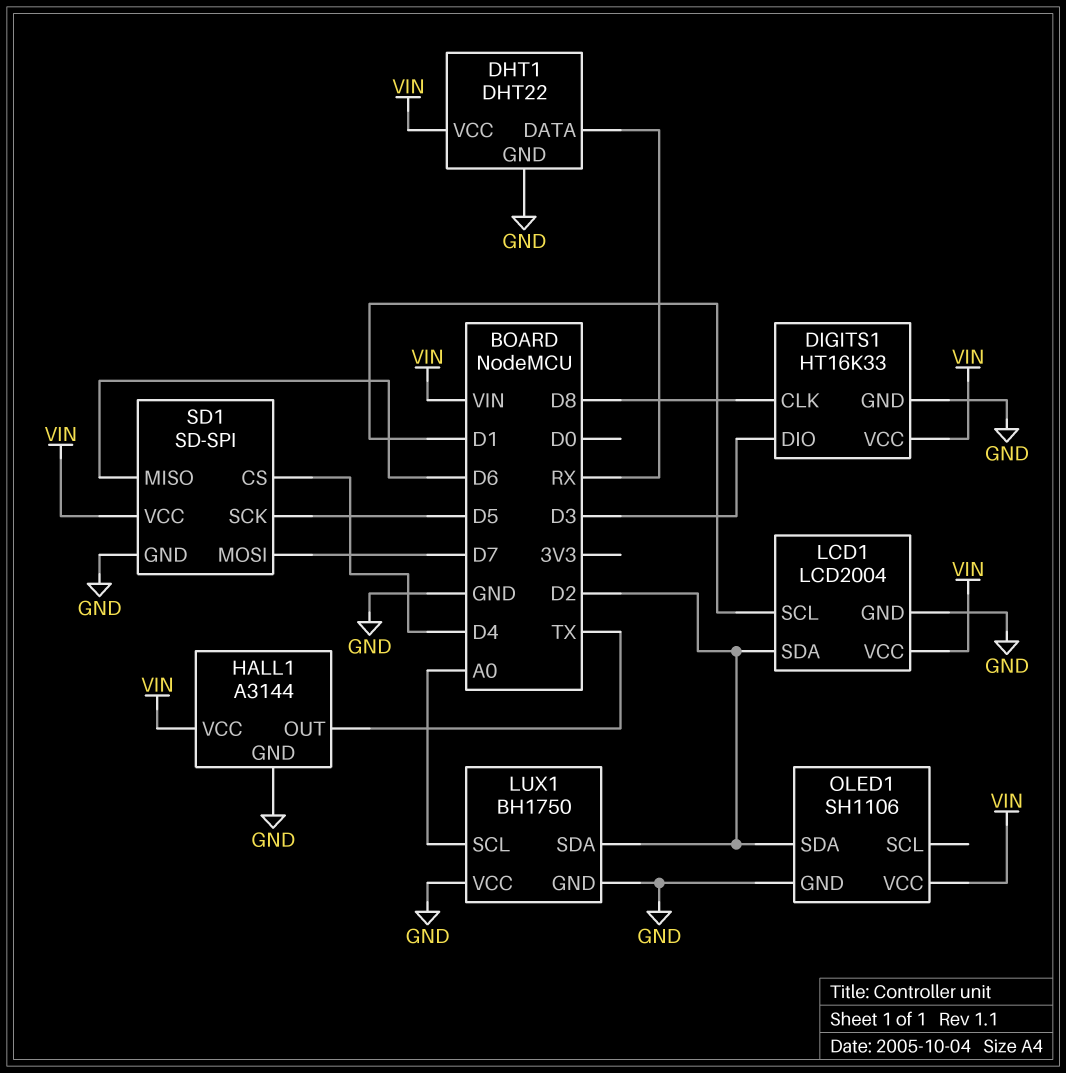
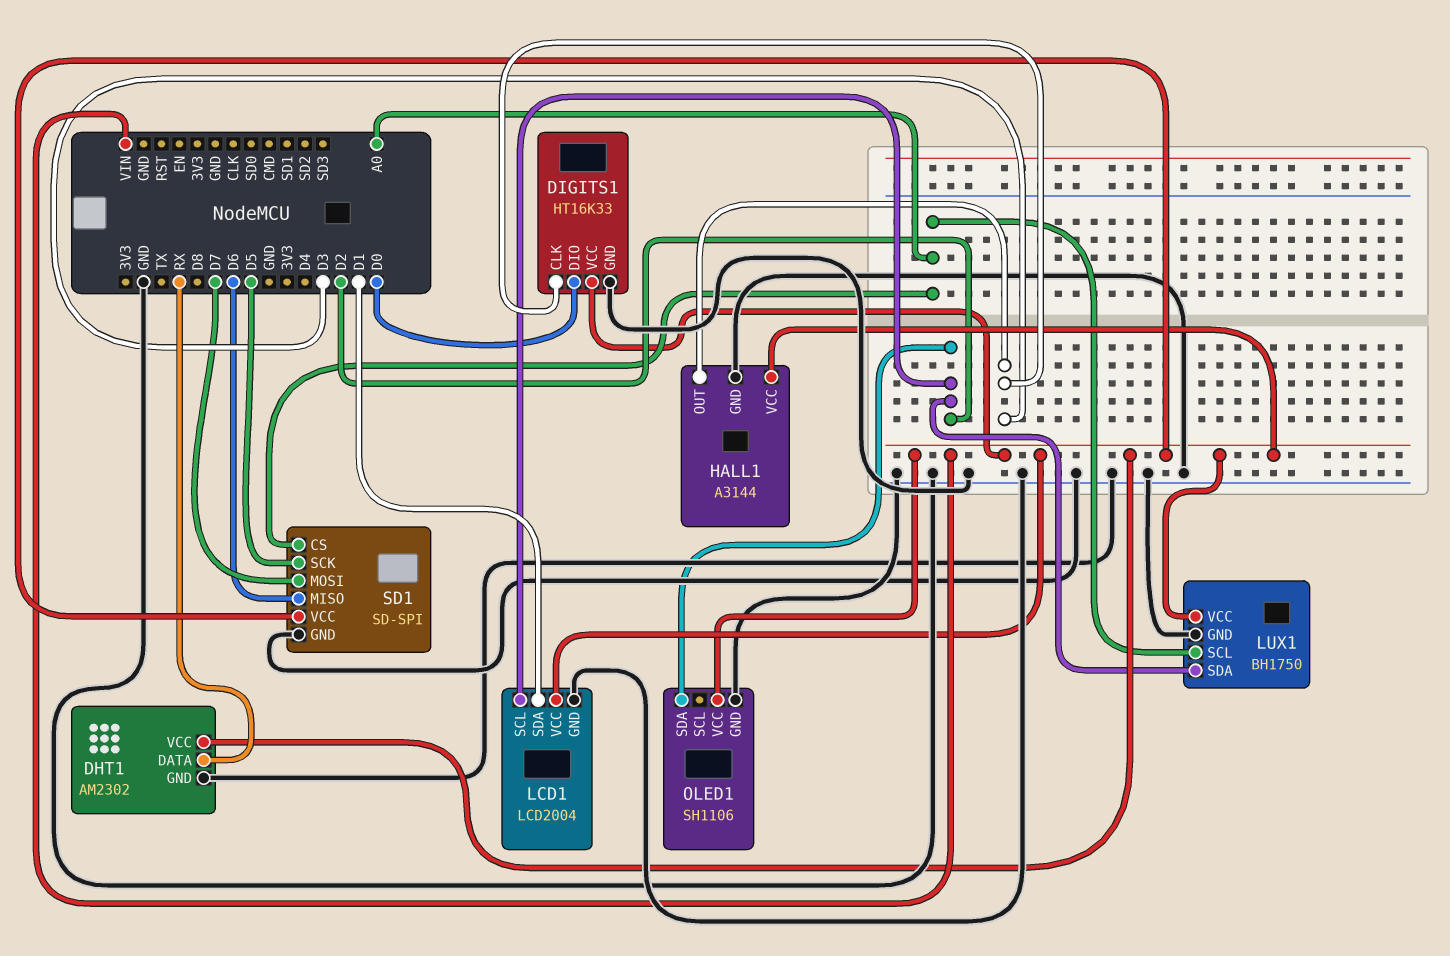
DHT1: DHT22 -> AM2302
DIGITS1 pin CLK: D8 -> D3
DIGITS1 pin DIO: D3 -> D0
HALL1 pin OUT: TX -> D3
LCD1 pin SCL: D1 -> D2
LCD1 pin SDA: D2 -> D1
LUX1 pin VCC: GND -> VIN
SD1 pin CS: D4 -> A0

